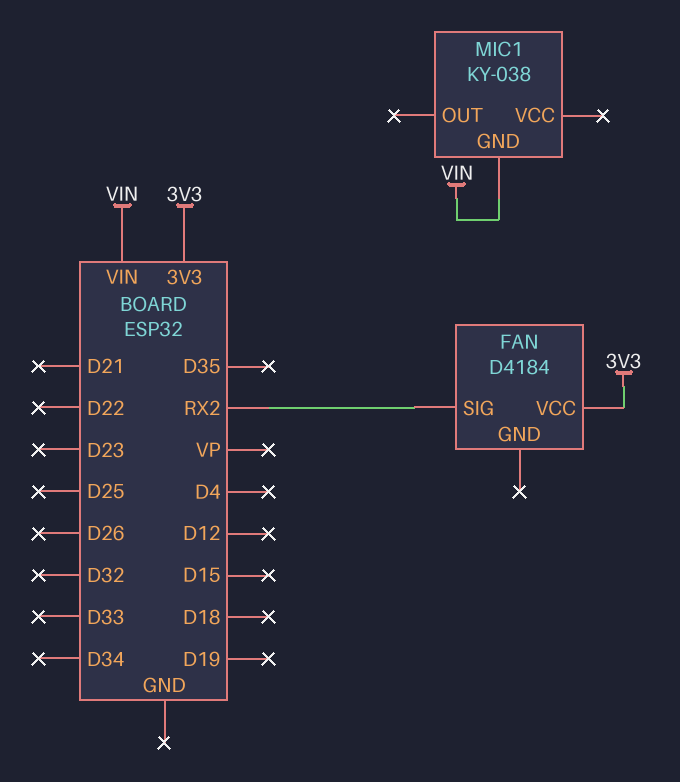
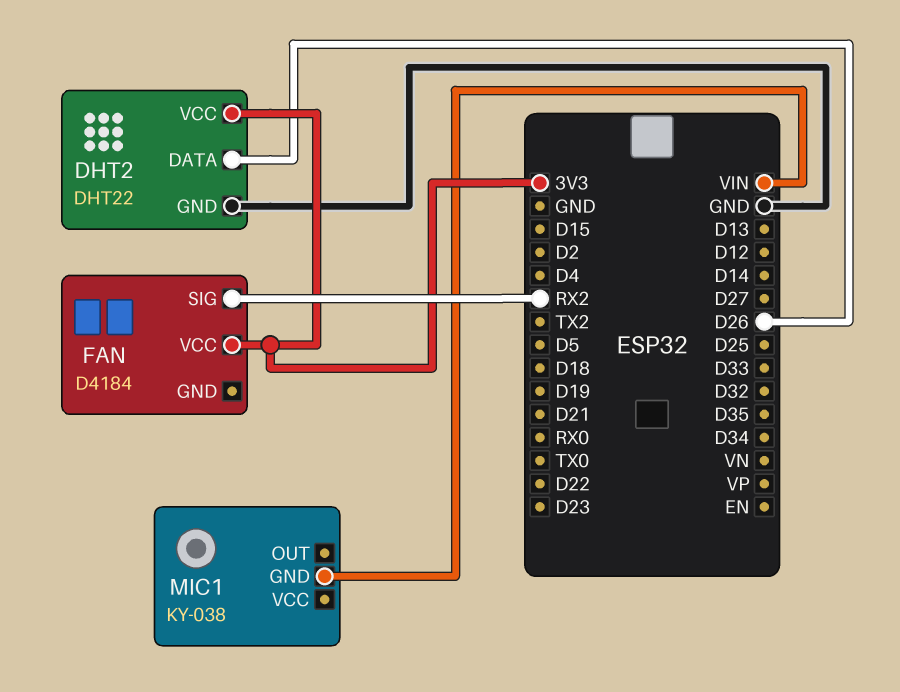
DHT2: none -> DHT22
DHT2 pin DATA: none -> D26
DHT2 pin GND: none -> GND
DHT2 pin VCC: none -> 3V3

